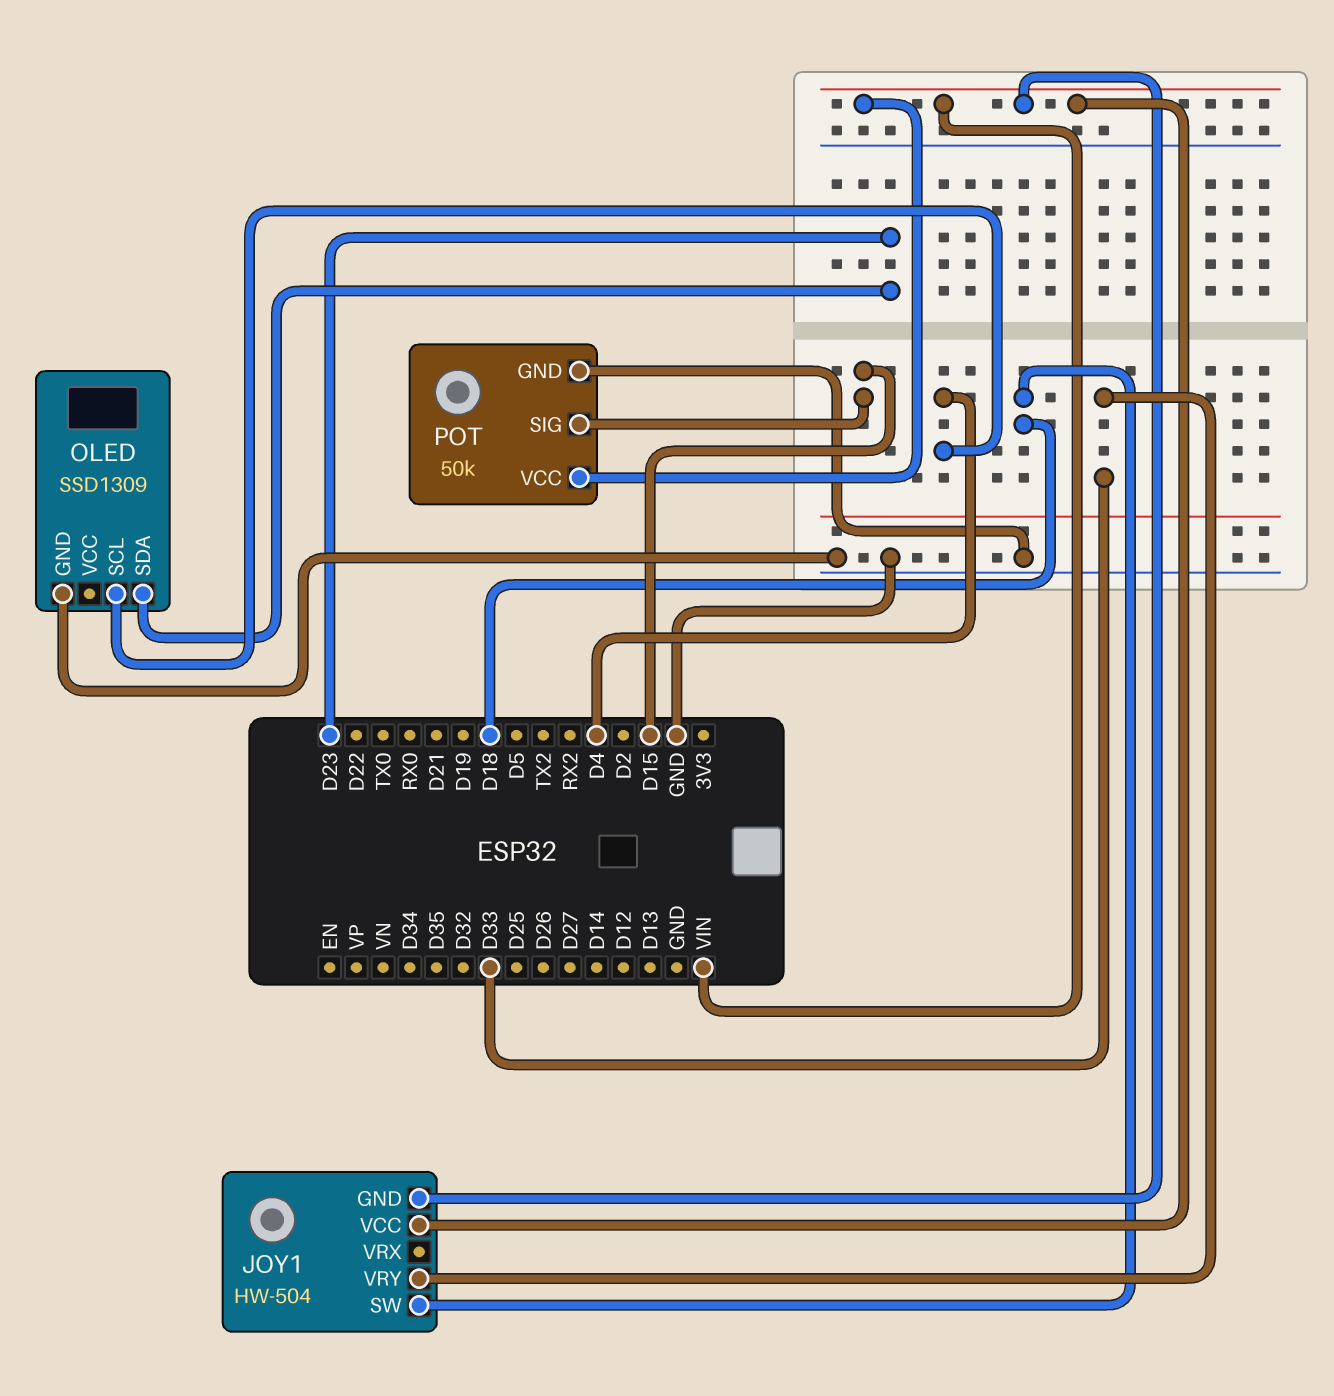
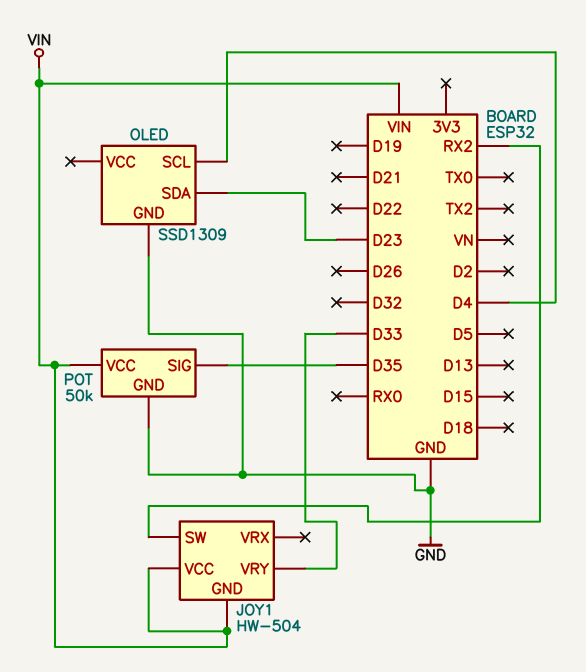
JOY1 pin SW: D18 -> RX2
POT pin SIG: D15 -> D35

